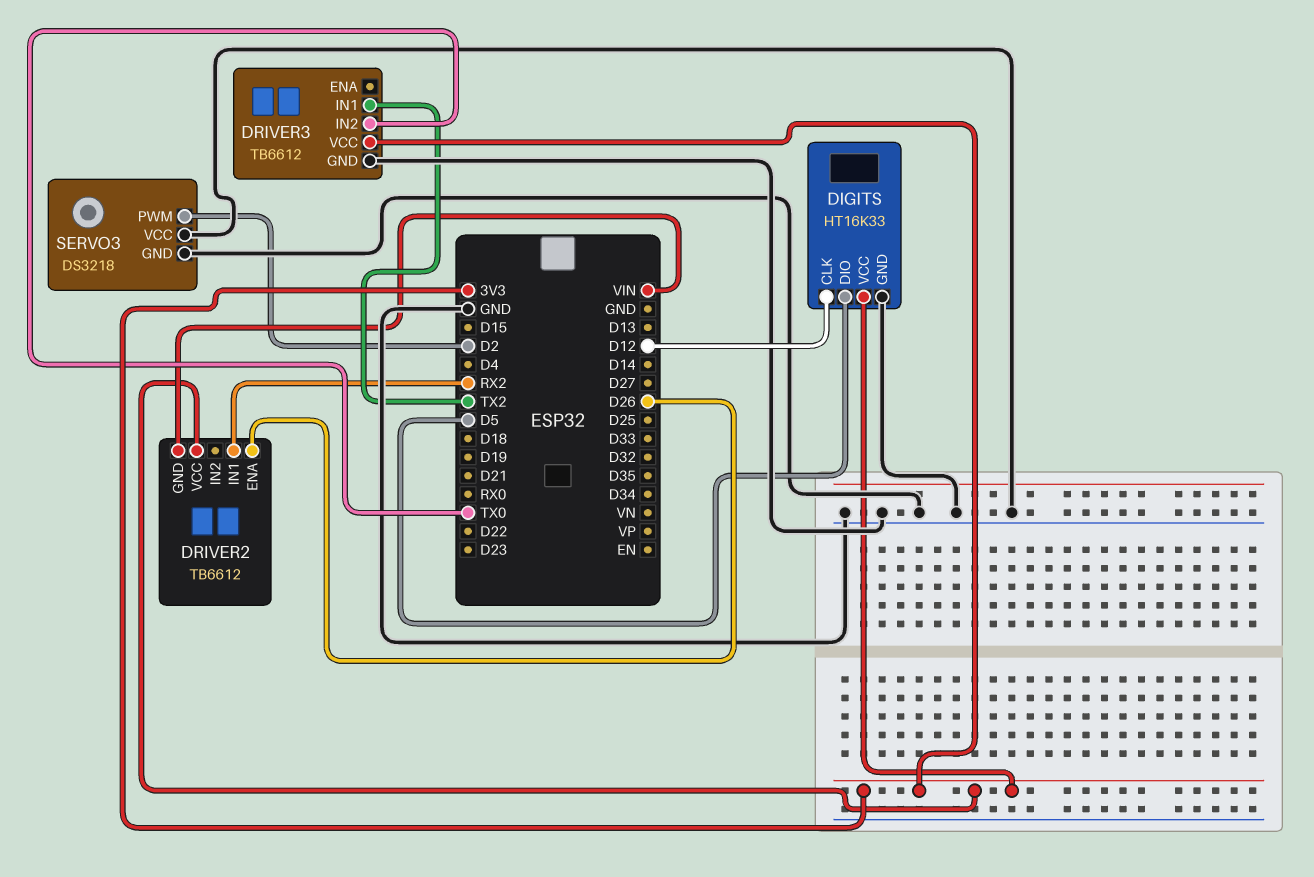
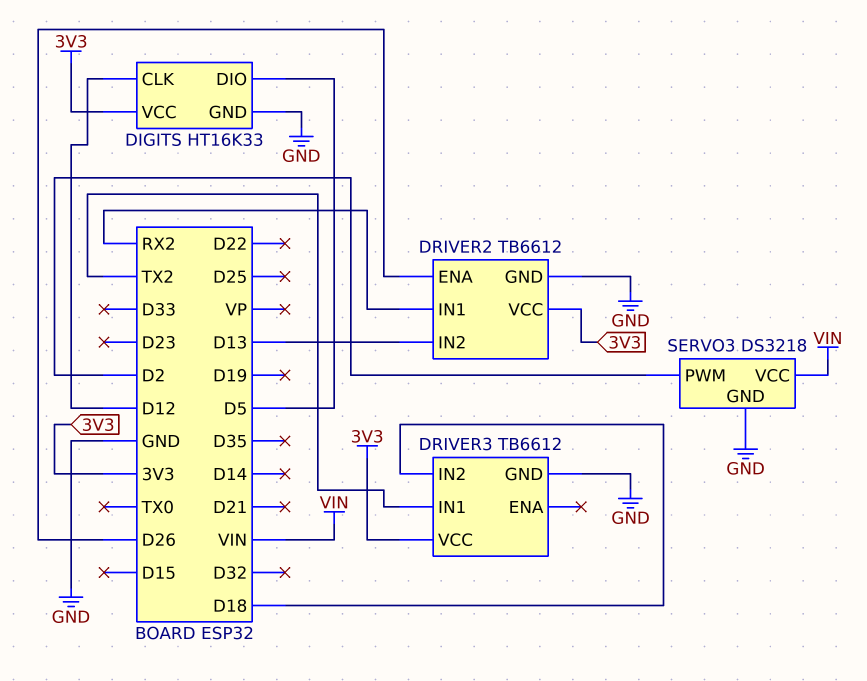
DRIVER2 pin GND: VIN -> GND
DRIVER2 pin IN2: none -> D13
DRIVER3 pin IN2: TX0 -> D18
SERVO3 pin VCC: GND -> VIN

